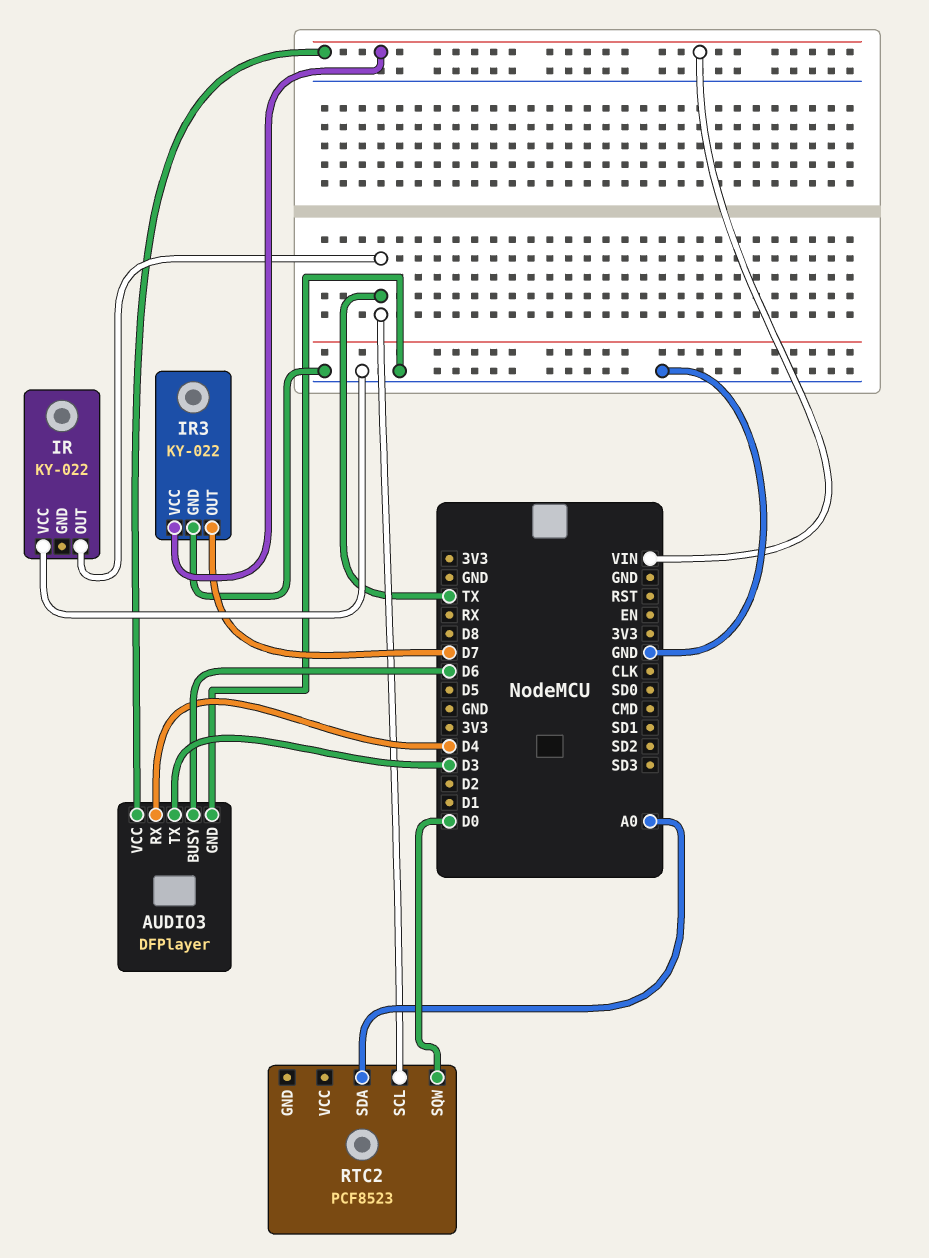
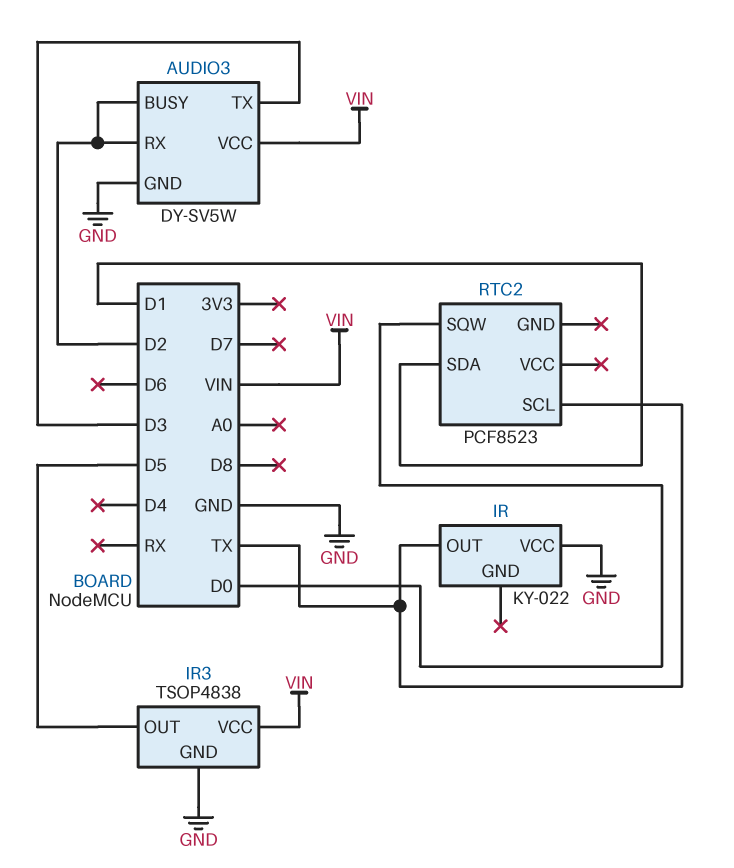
AUDIO3: DFPlayer -> DY-SV5W
AUDIO3 pin BUSY: D6 -> D2
AUDIO3 pin RX: D4 -> D2
IR3: KY-022 -> TSOP4838
IR3 pin OUT: D7 -> D5
RTC2 pin SDA: A0 -> D1

